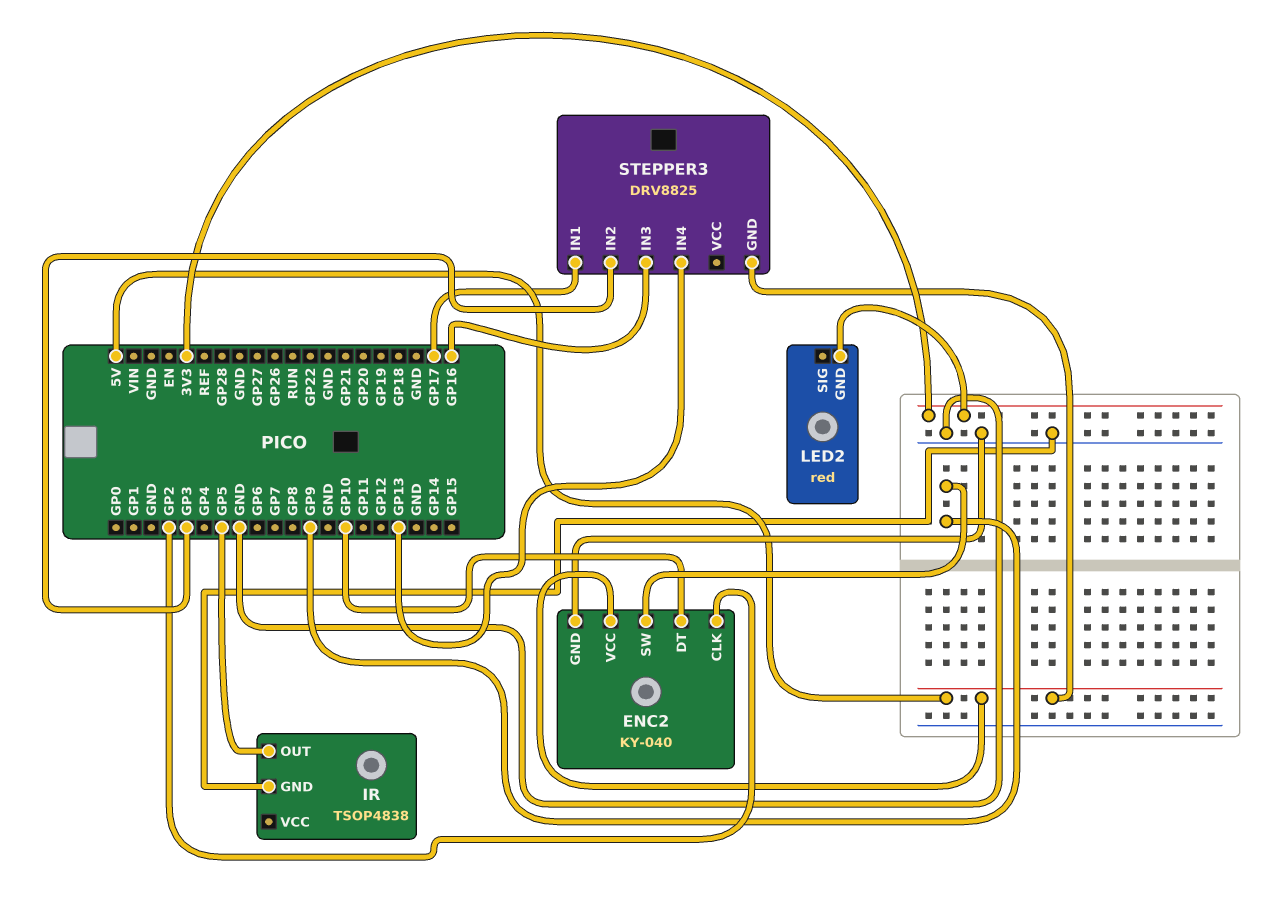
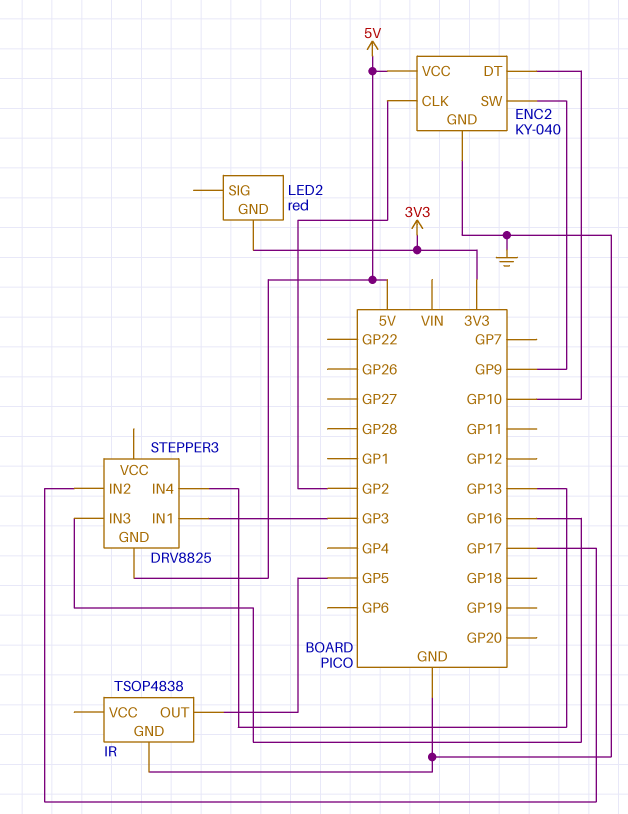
STEPPER3 pin IN1: GP17 -> GP3
STEPPER3 pin IN2: GP3 -> GP17

